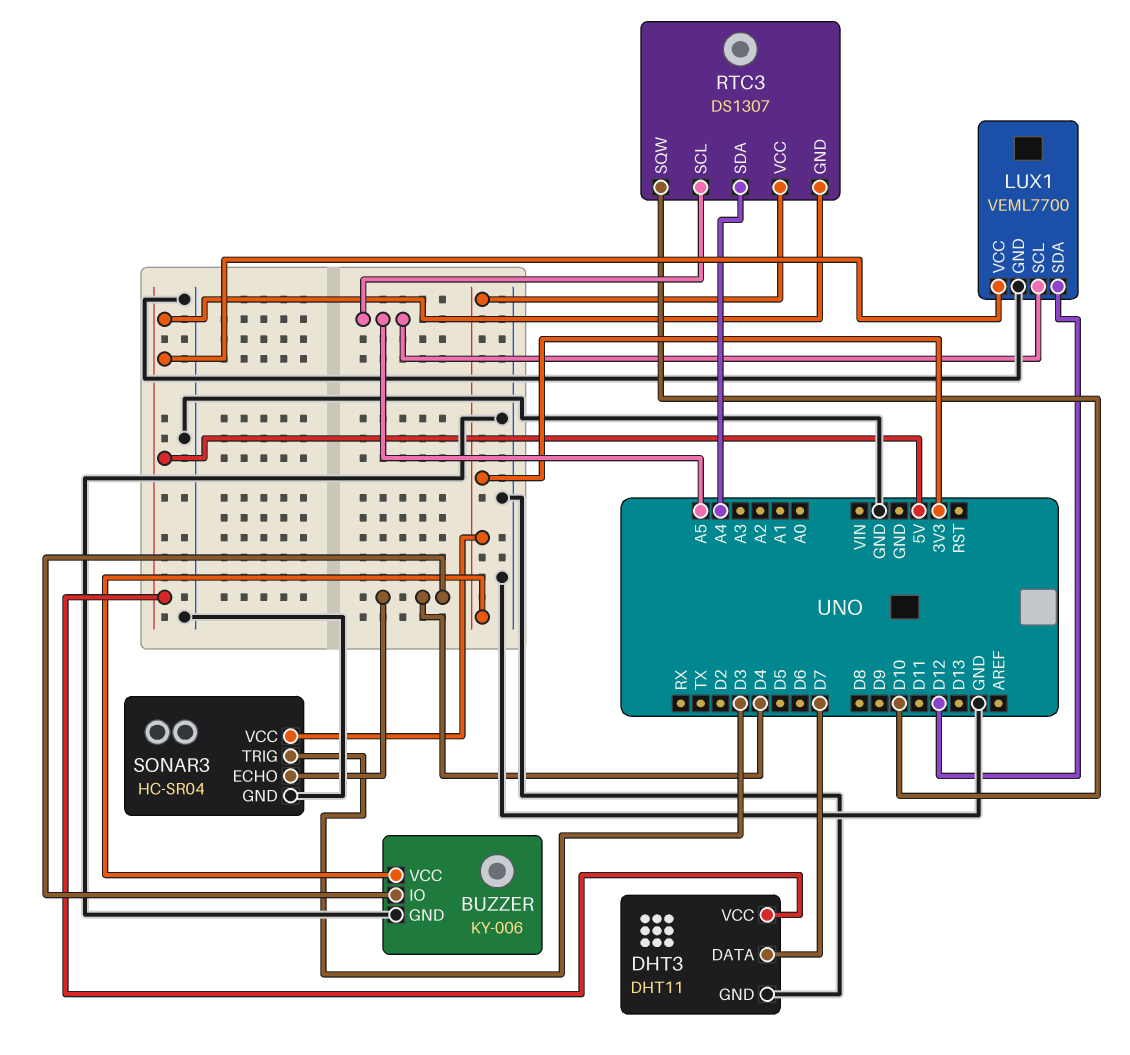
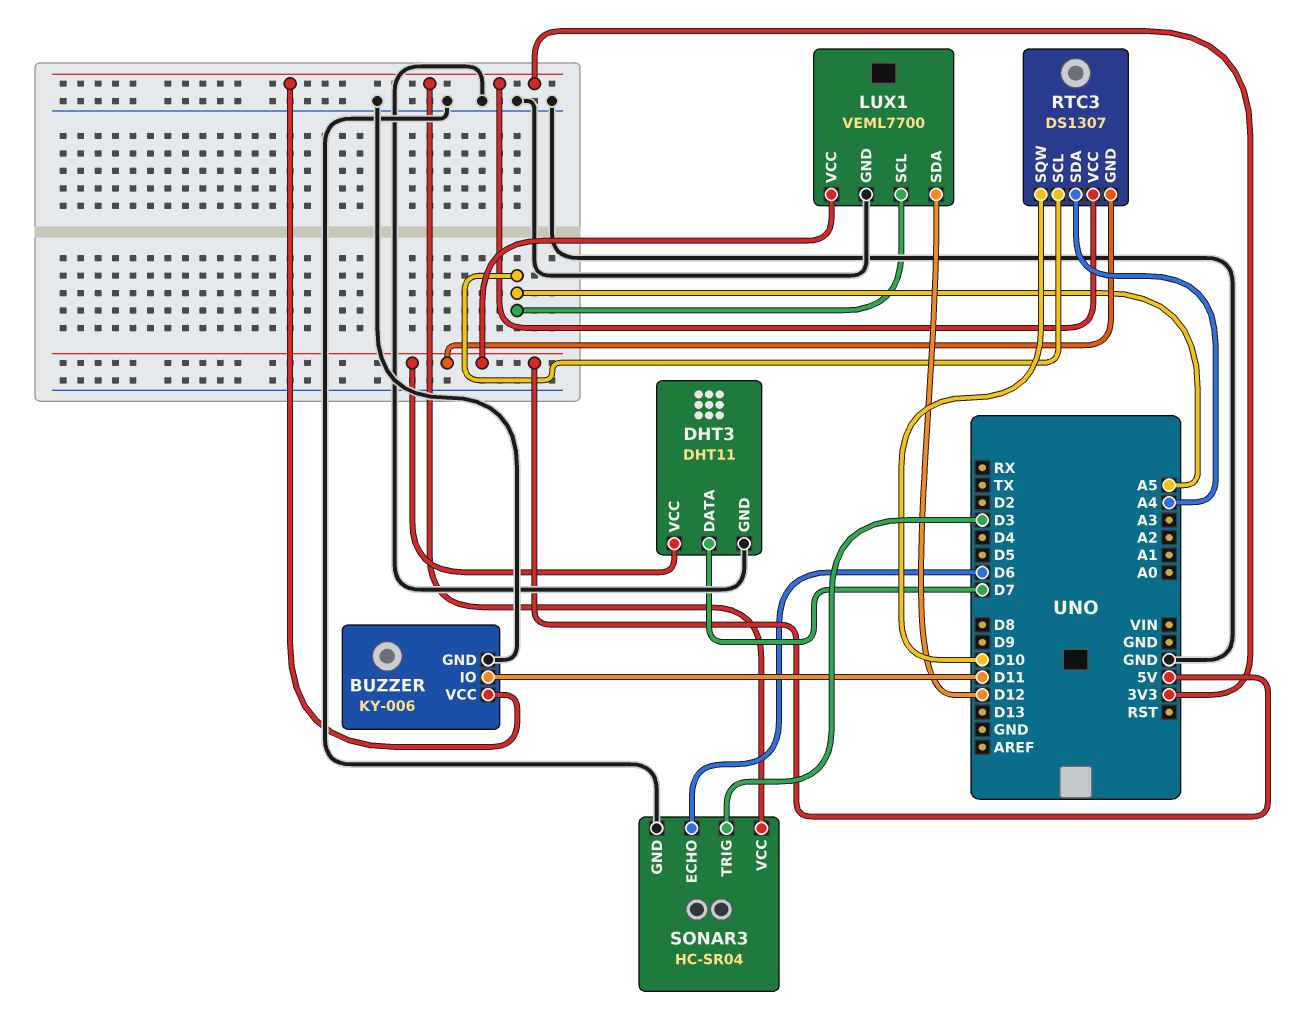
BUZZER pin IO: D4 -> D11
SONAR3 pin ECHO: D4 -> D6

